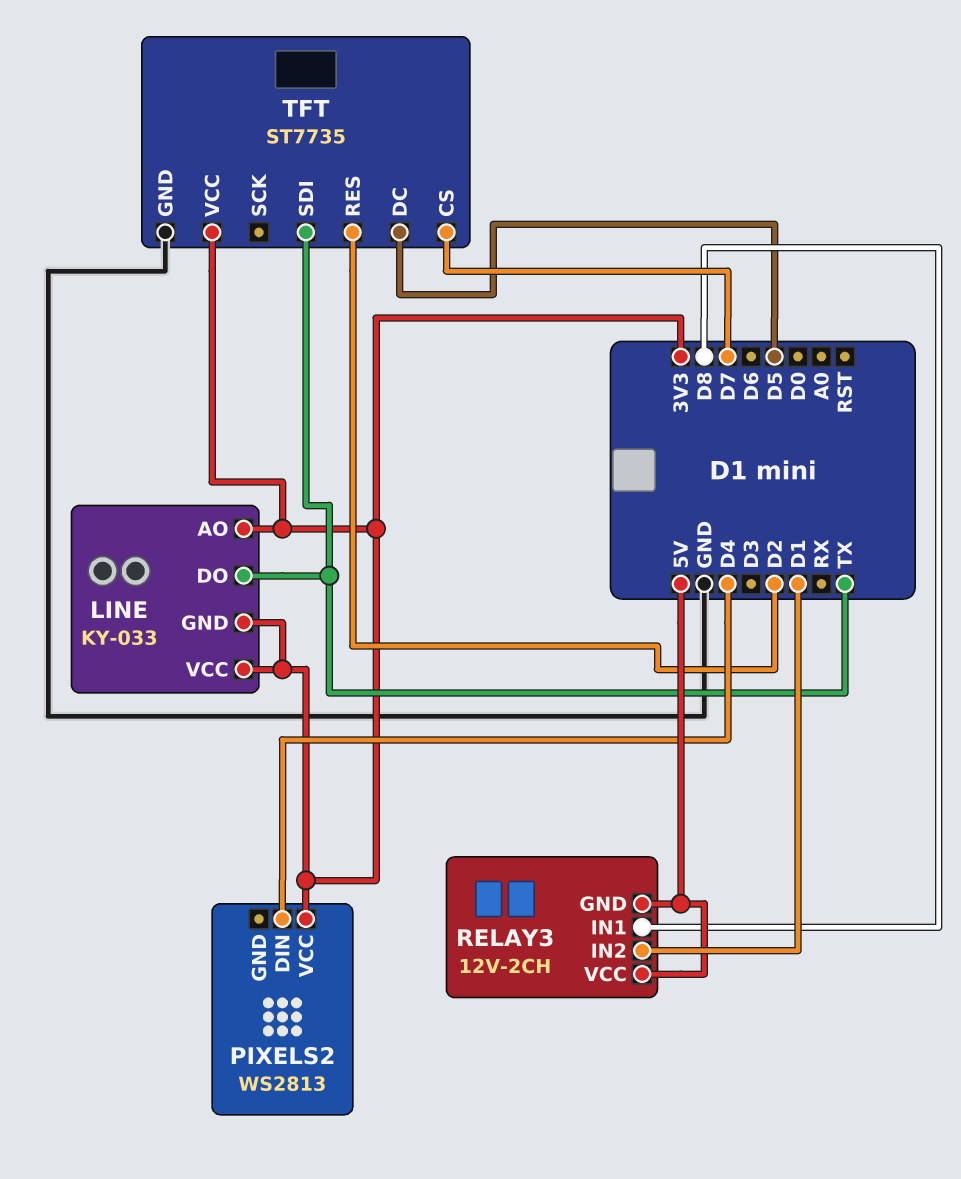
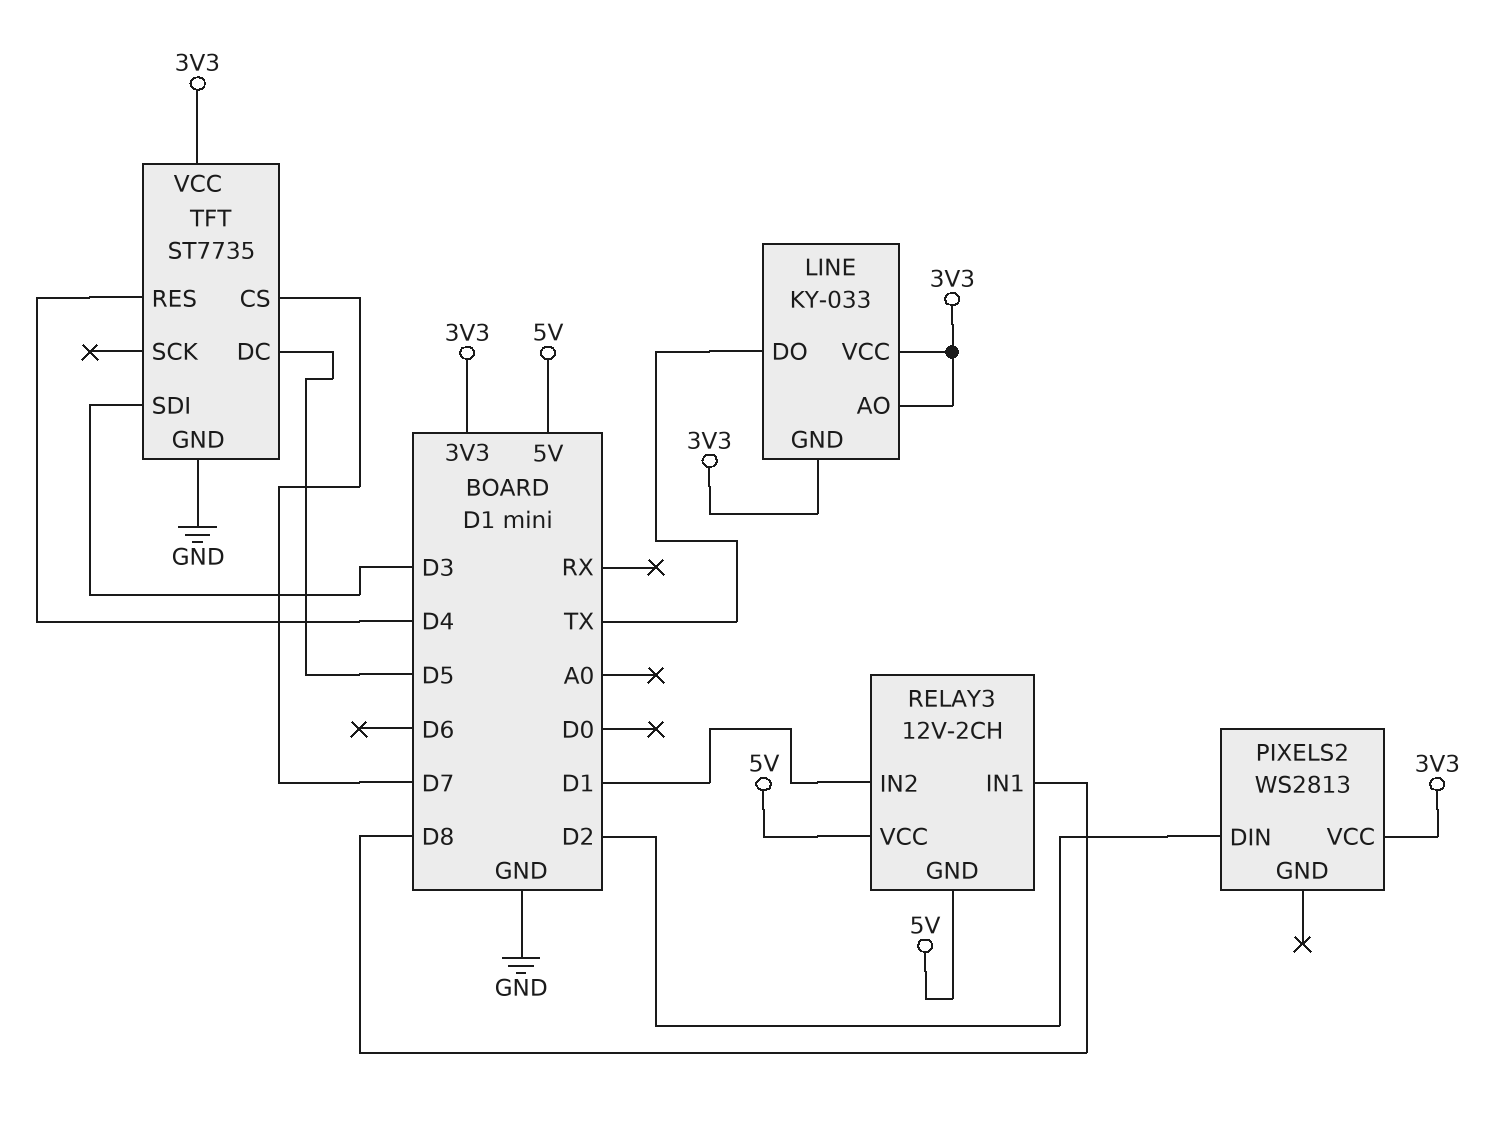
PIXELS2 pin DIN: D4 -> D2
TFT pin RES: D2 -> D4
TFT pin SDI: TX -> D3

